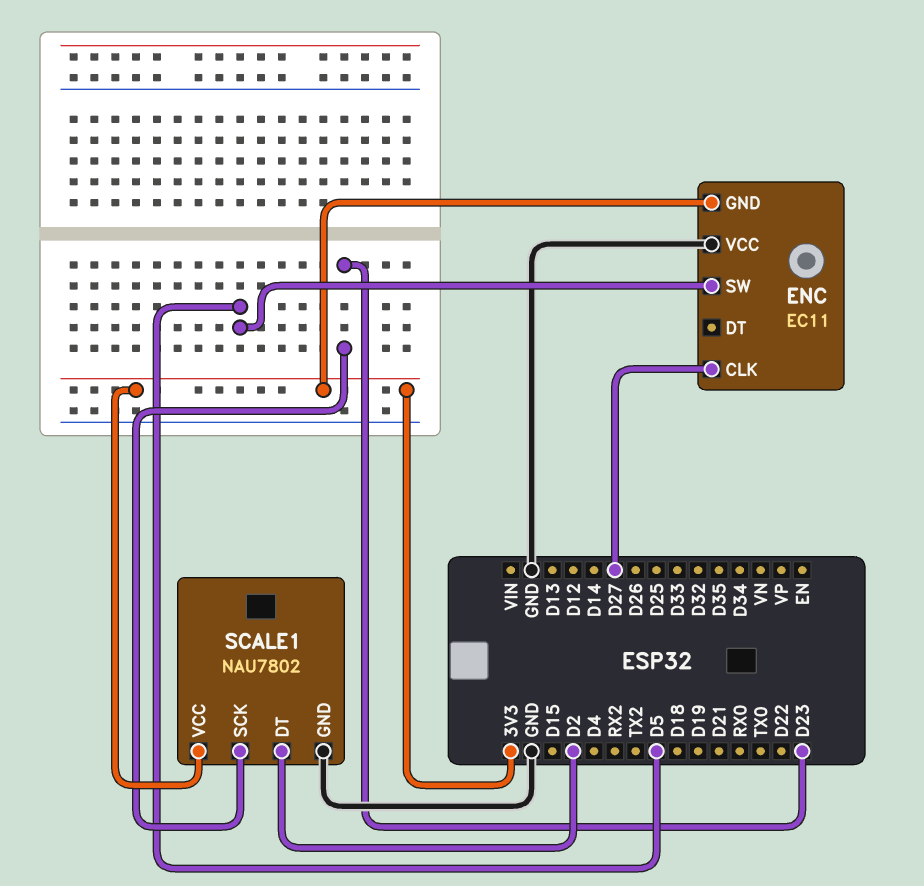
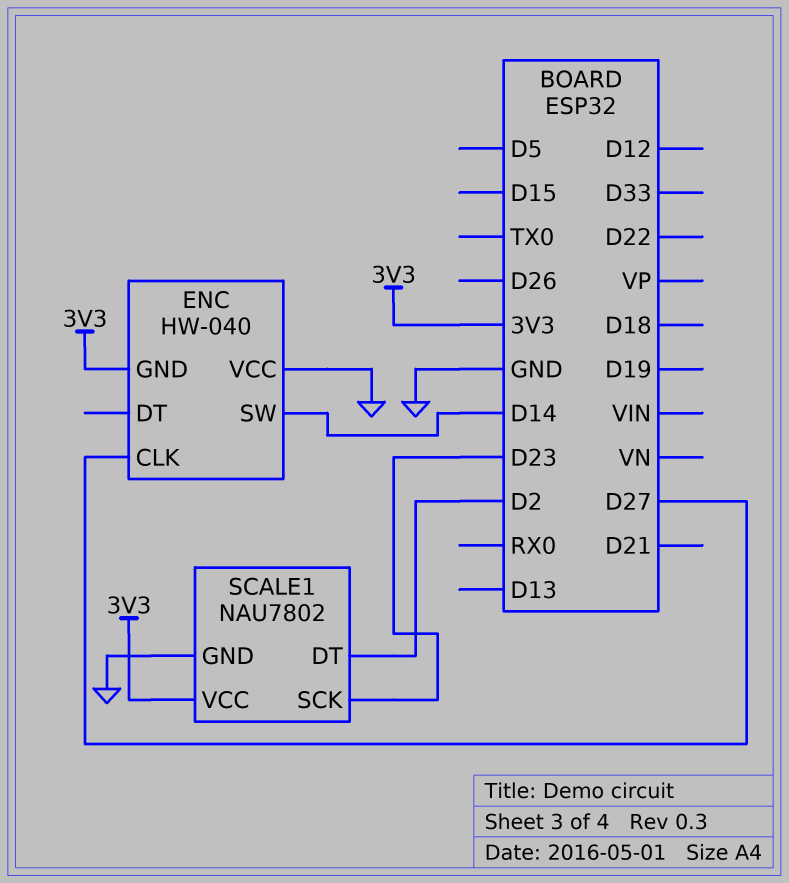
ENC: EC11 -> HW-040
ENC pin SW: D5 -> D14

